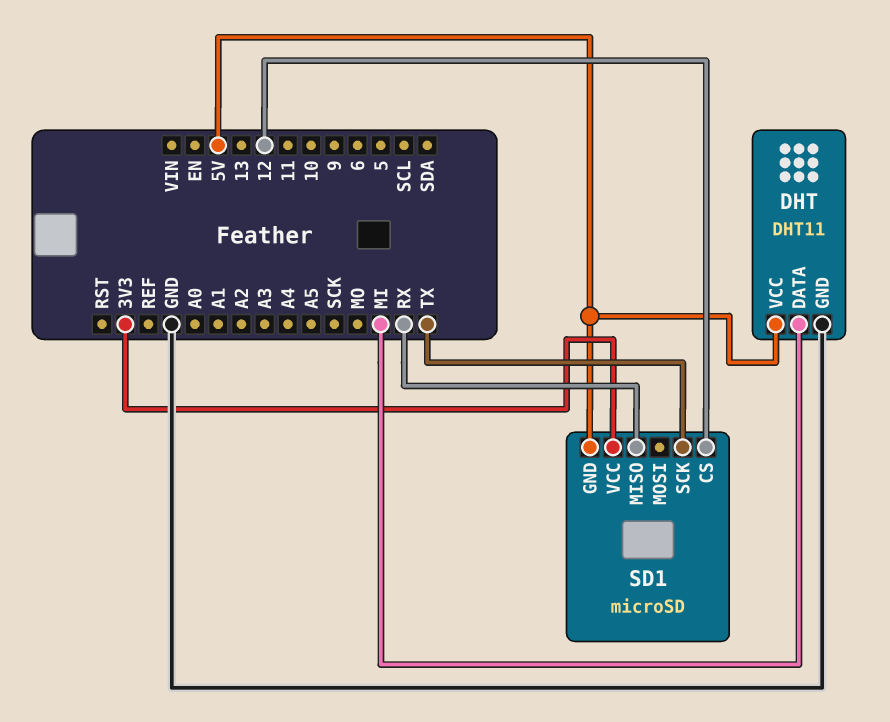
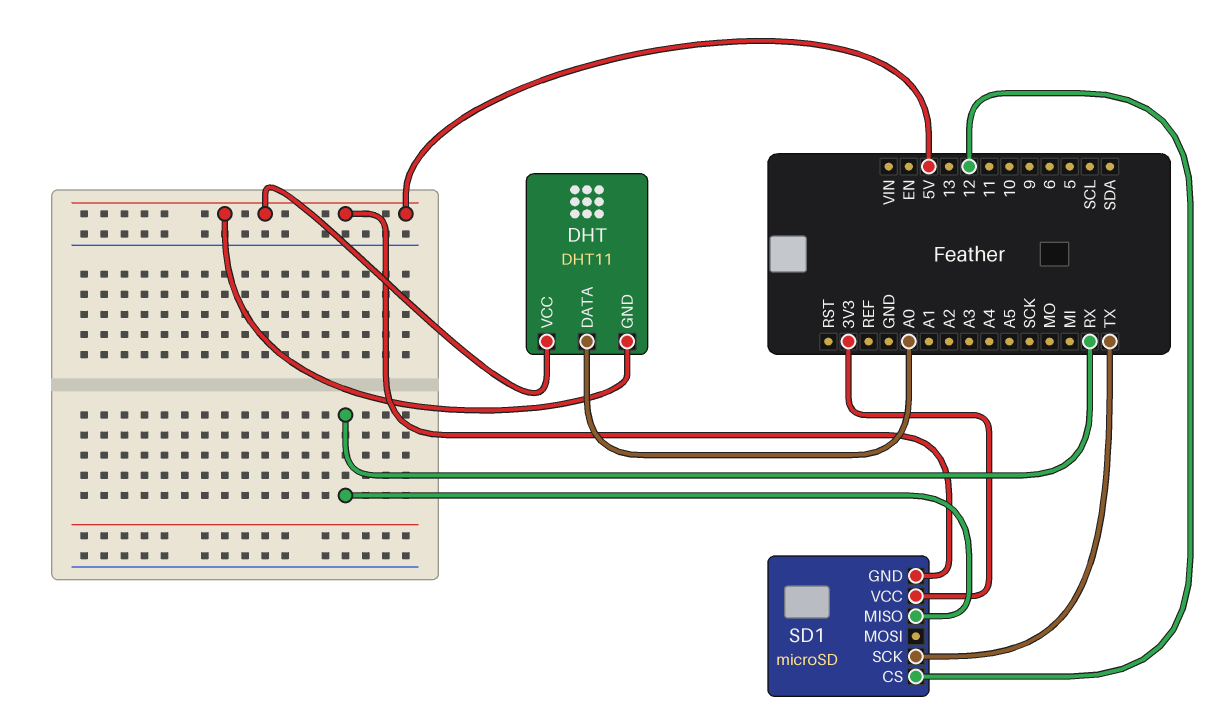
DHT pin DATA: MI -> A0
DHT pin GND: GND -> 5V

